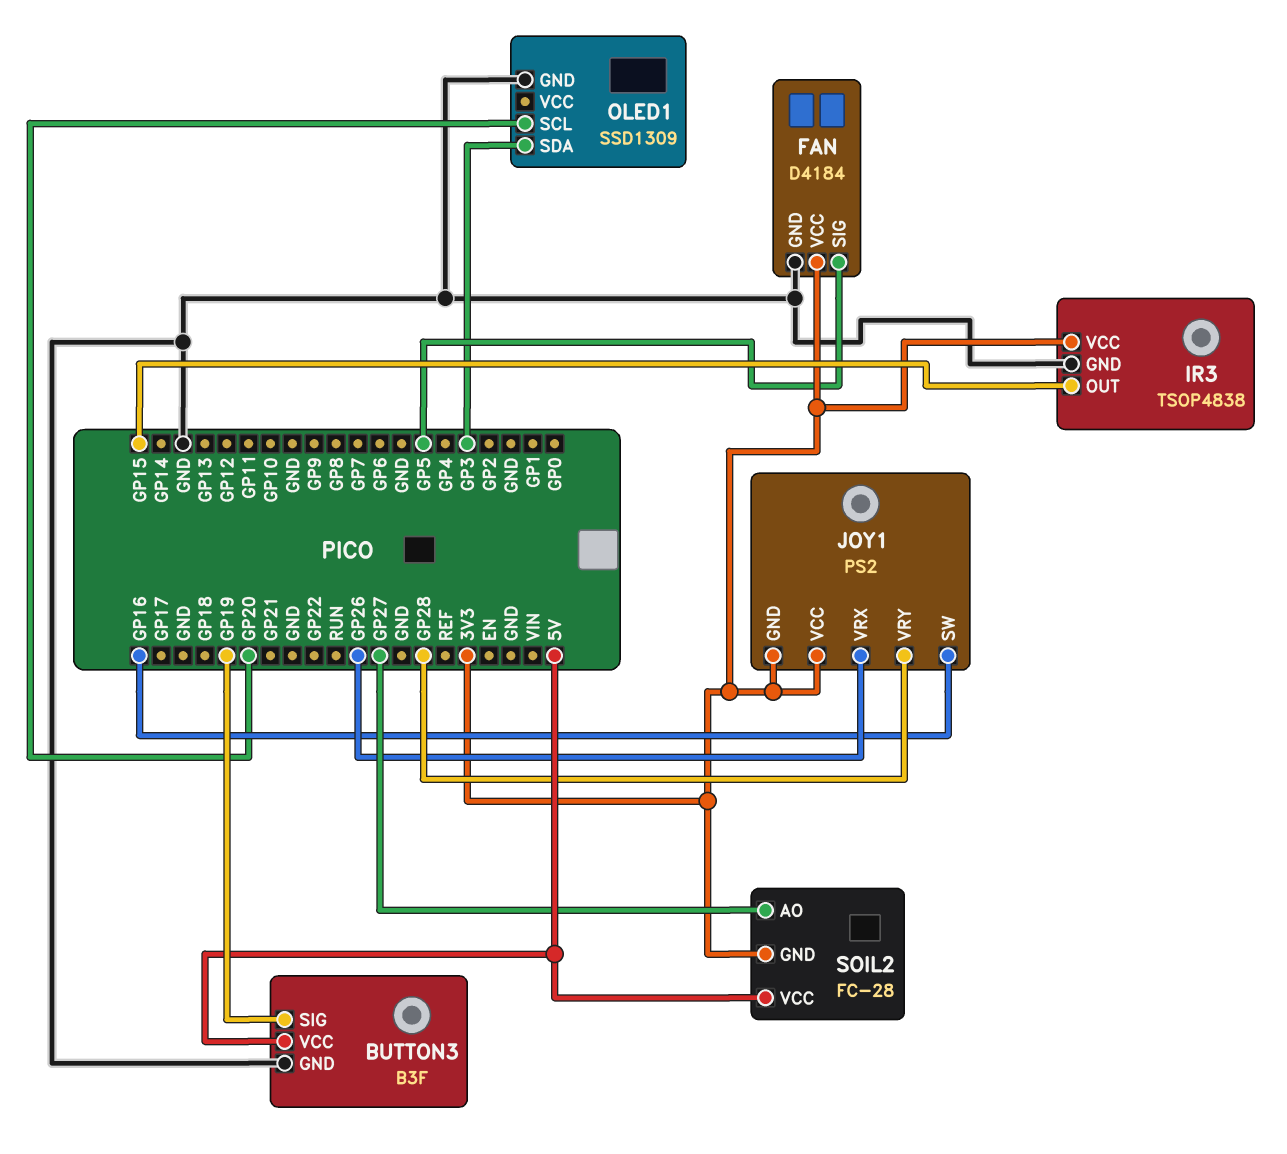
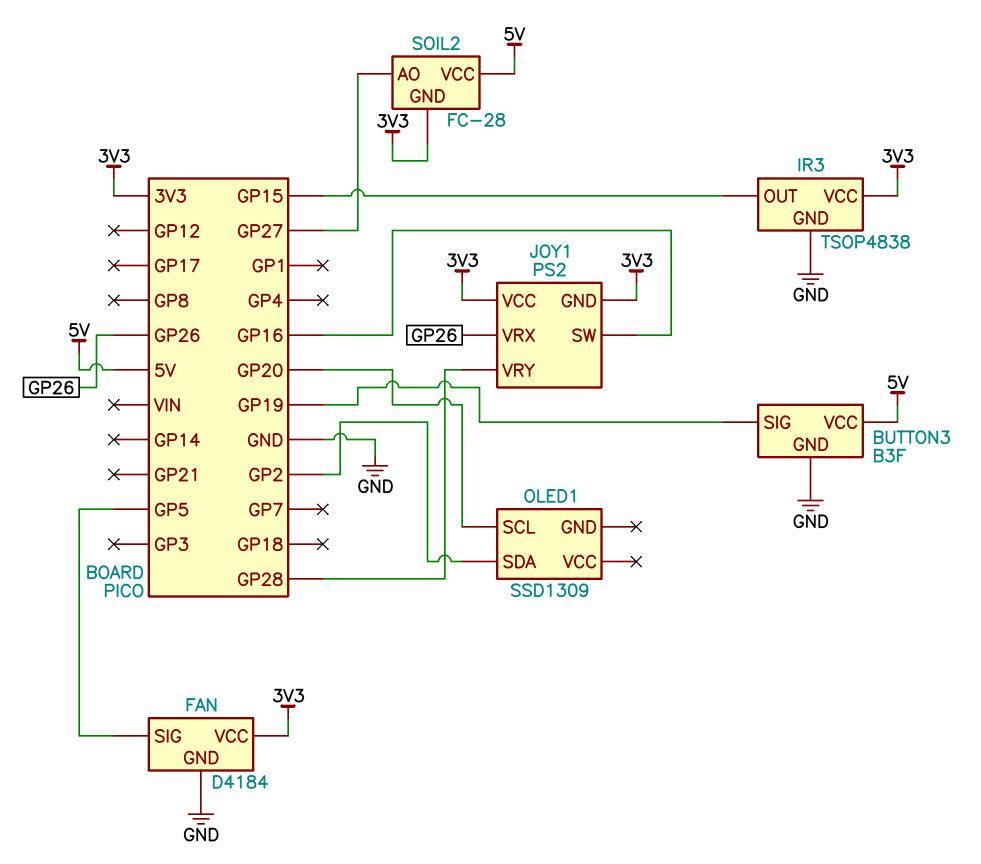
OLED1 pin GND: GND -> none
OLED1 pin SDA: GP3 -> GP2

